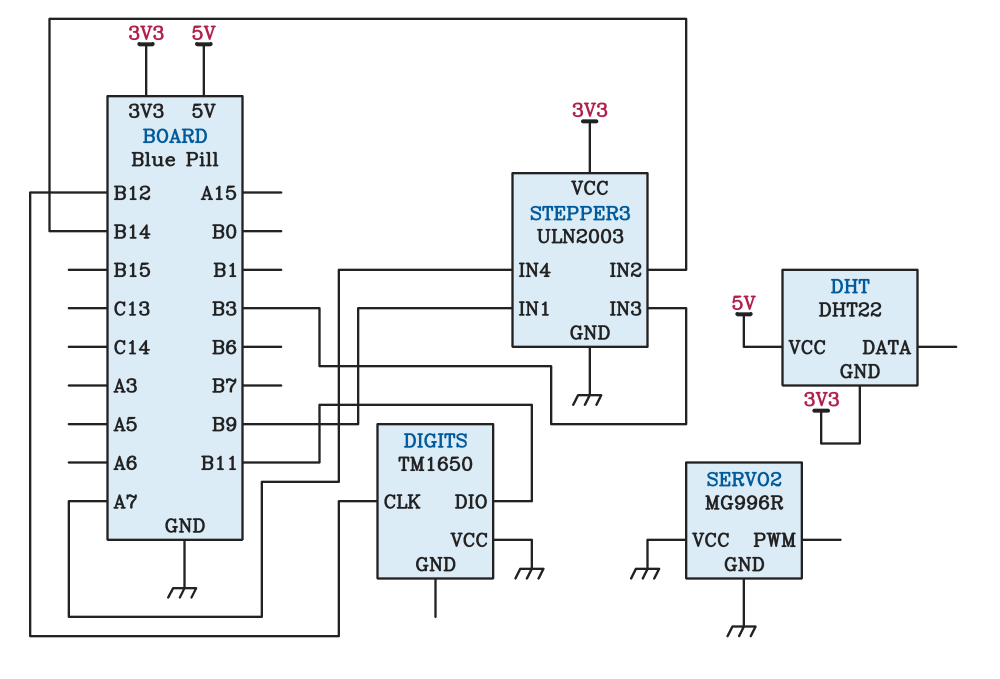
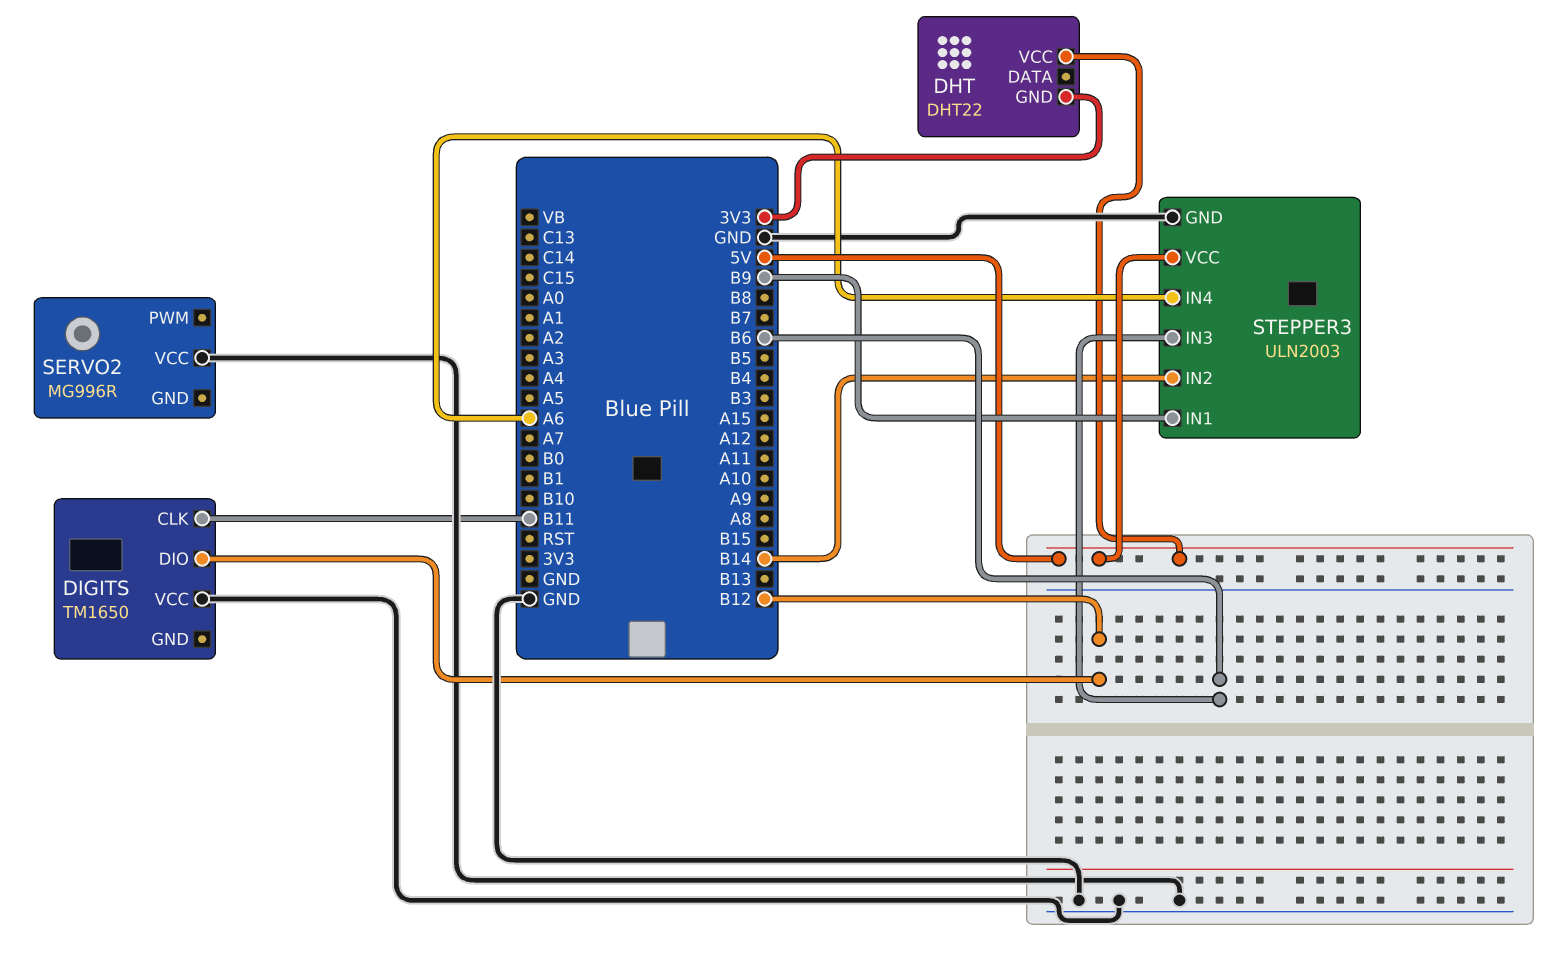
DIGITS pin CLK: B12 -> B11
DIGITS pin DIO: B11 -> B12
SERVO2 pin GND: GND -> none
STEPPER3 pin IN3: B3 -> B6
STEPPER3 pin IN4: A7 -> A6
STEPPER3 pin VCC: 3V3 -> 5V

